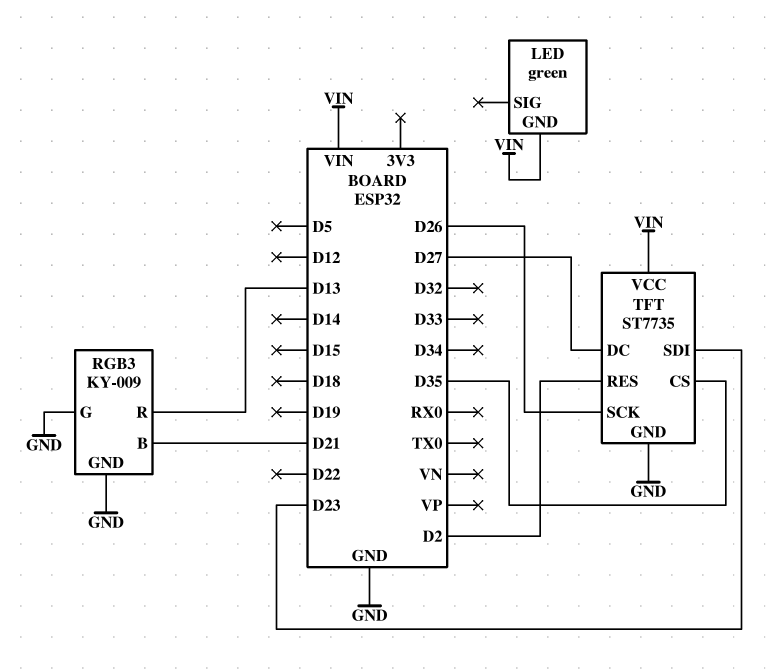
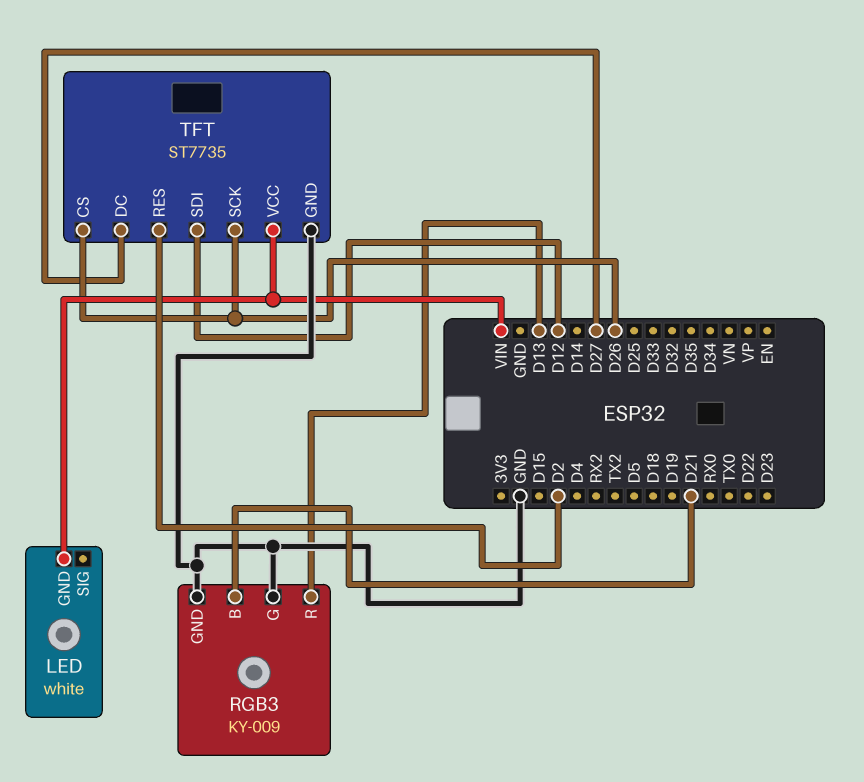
LED: green -> white
TFT pin CS: D35 -> D26
TFT pin SDI: D23 -> D12

